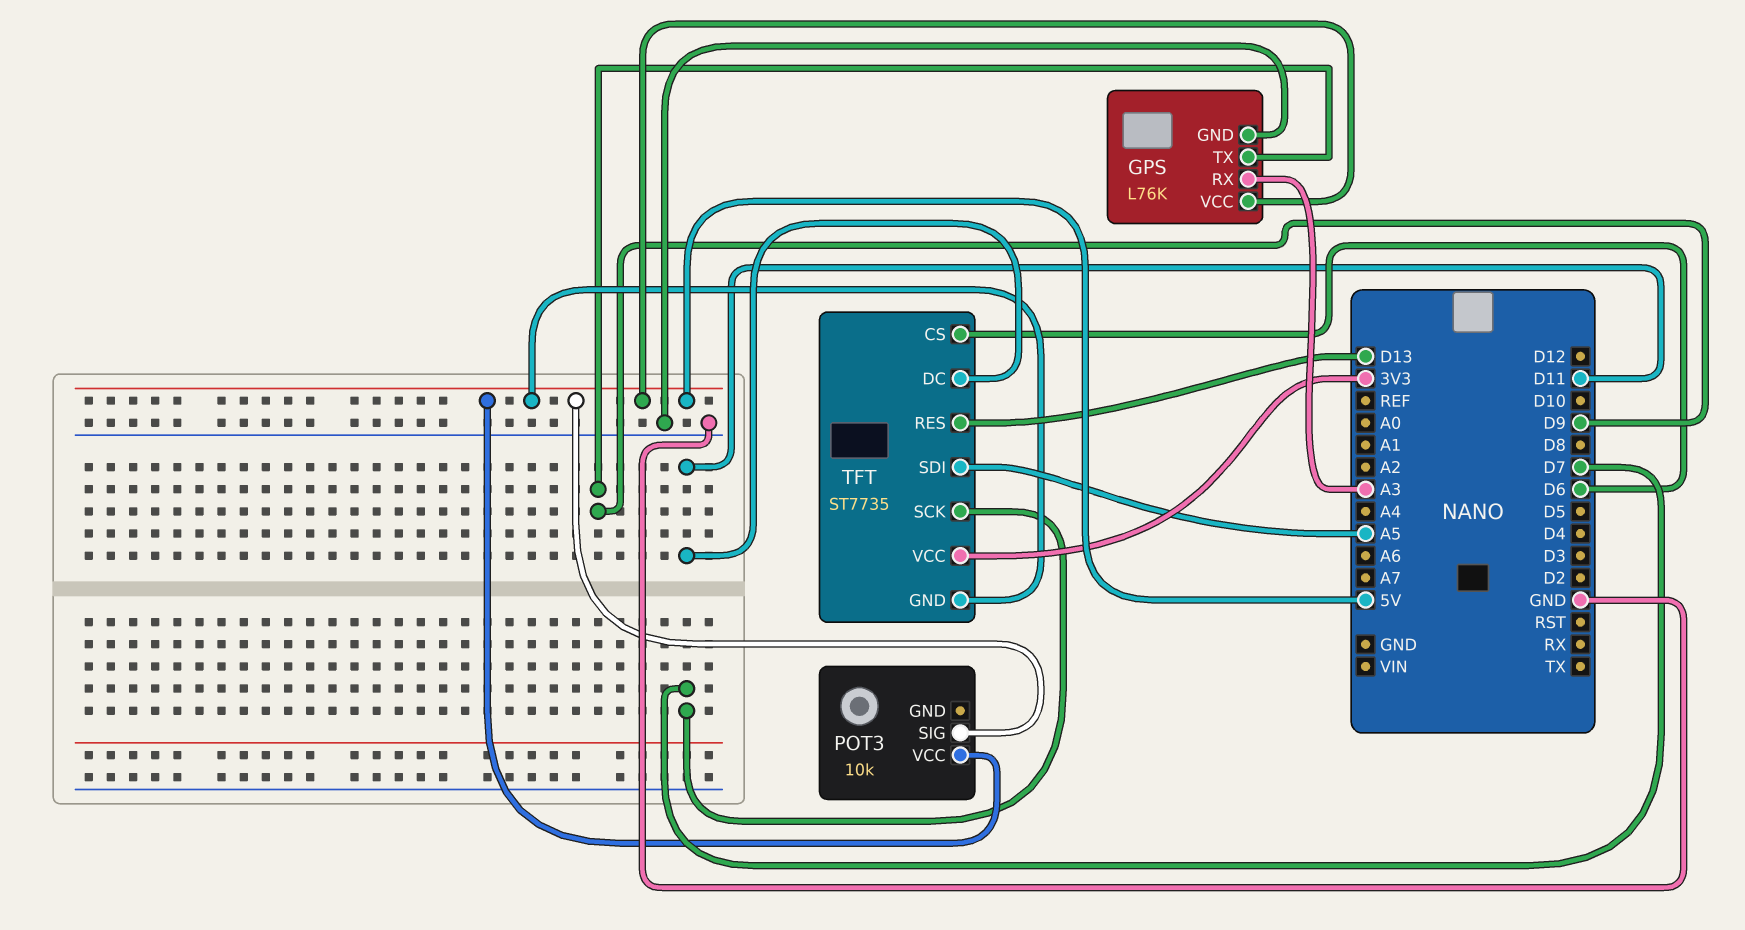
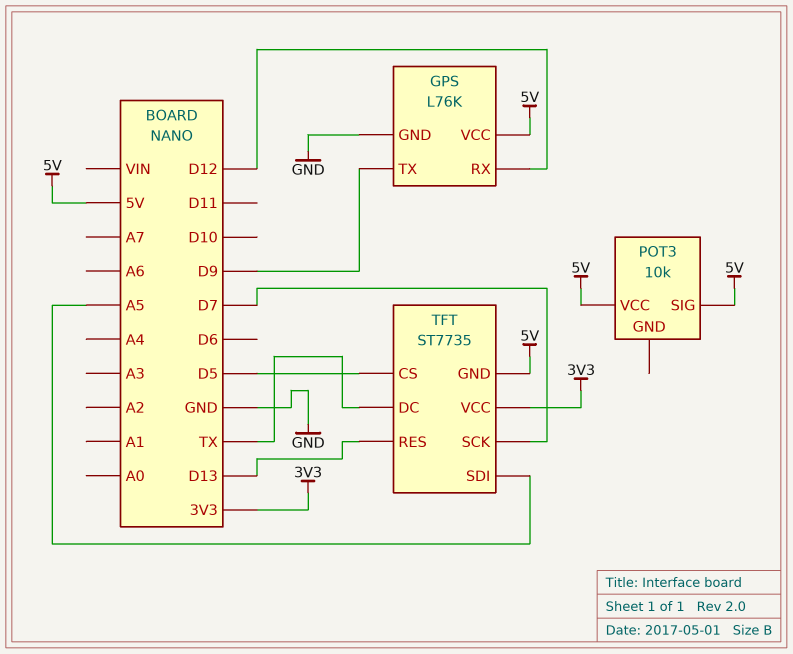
GPS pin RX: A3 -> D12
TFT pin CS: D6 -> D5
TFT pin DC: D11 -> TX

